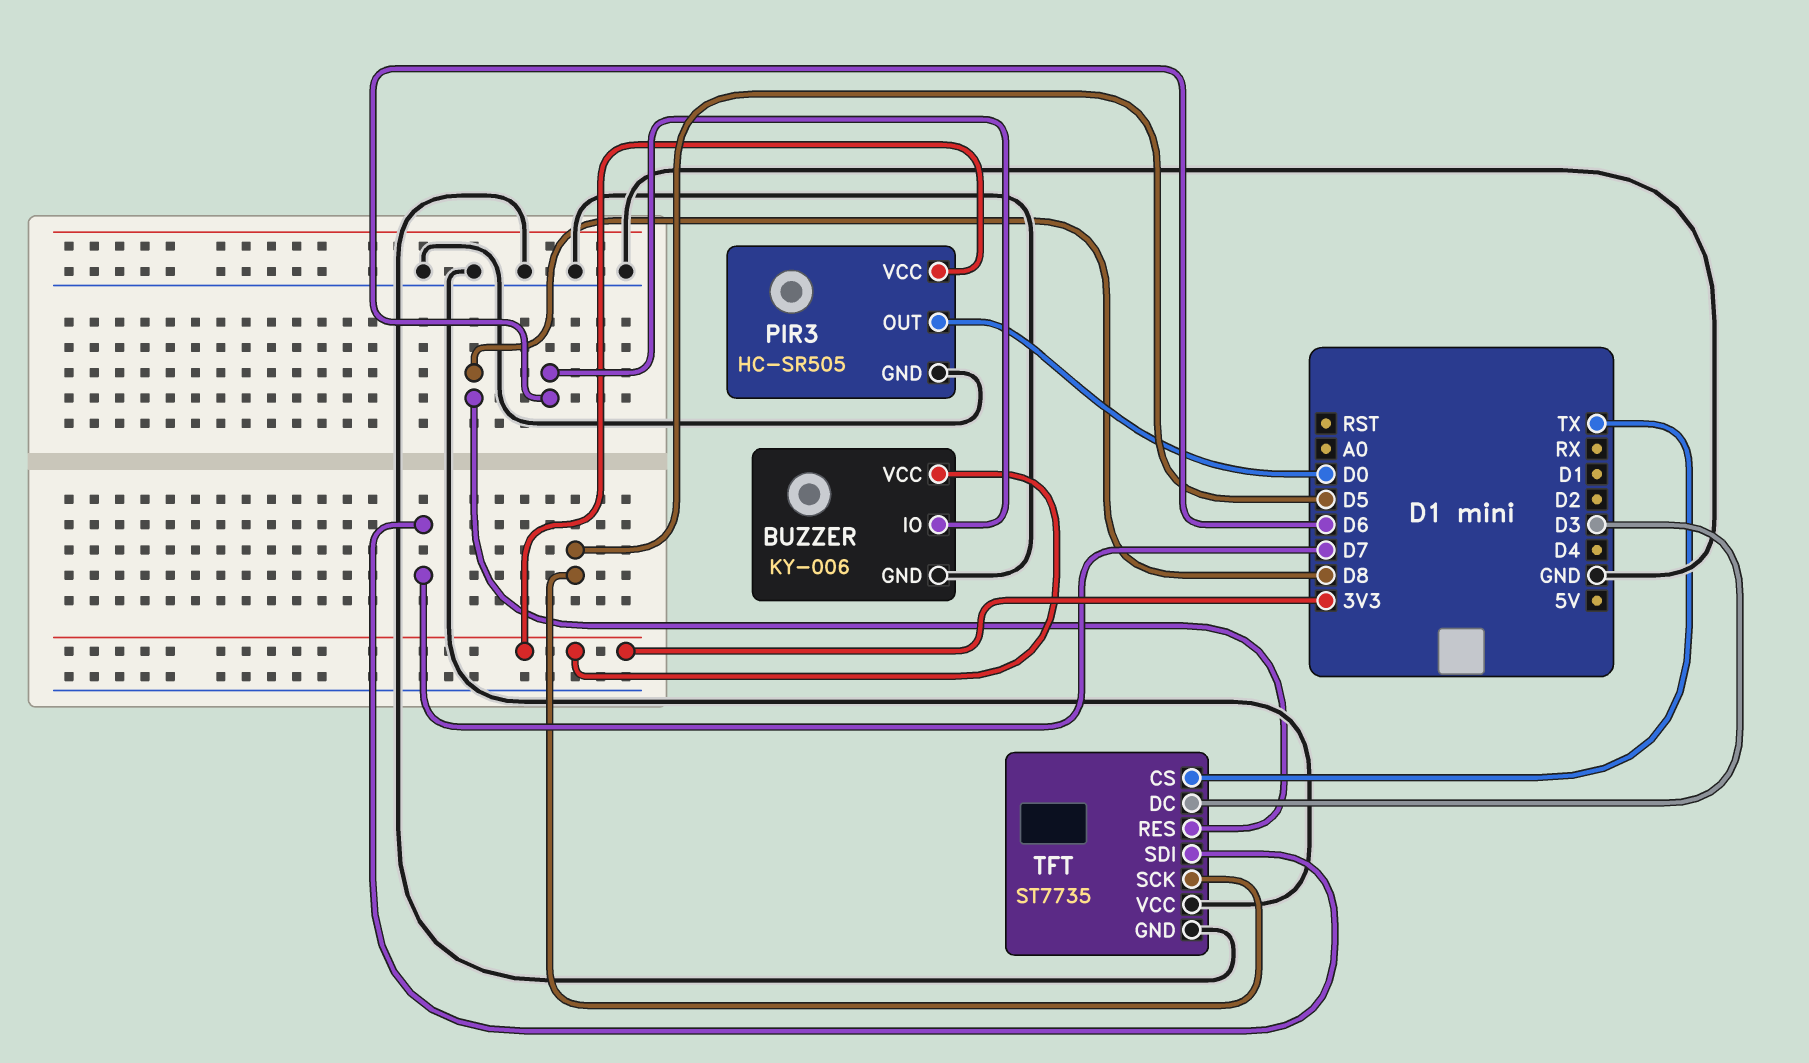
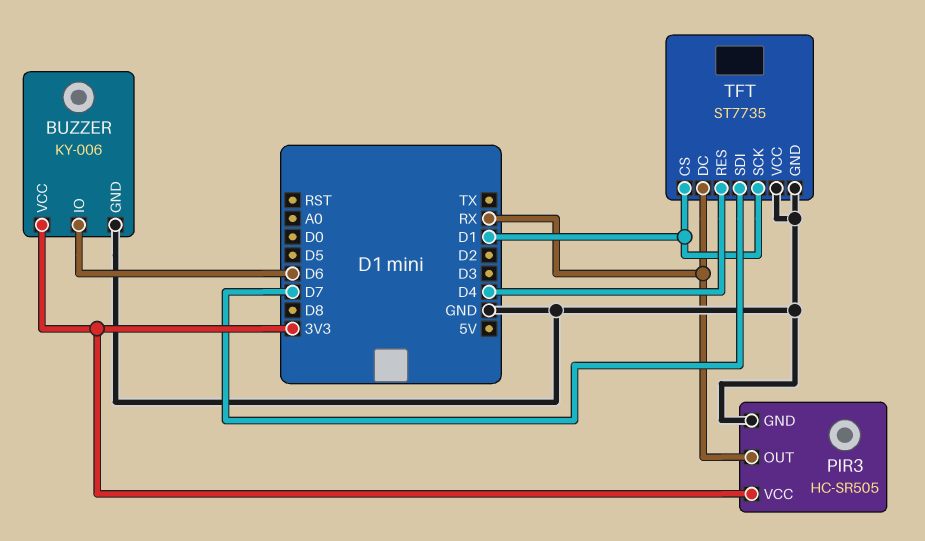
PIR3 pin OUT: D0 -> RX
TFT pin CS: TX -> D1
TFT pin DC: D3 -> RX
TFT pin RES: D8 -> D4
TFT pin SCK: D5 -> D1

